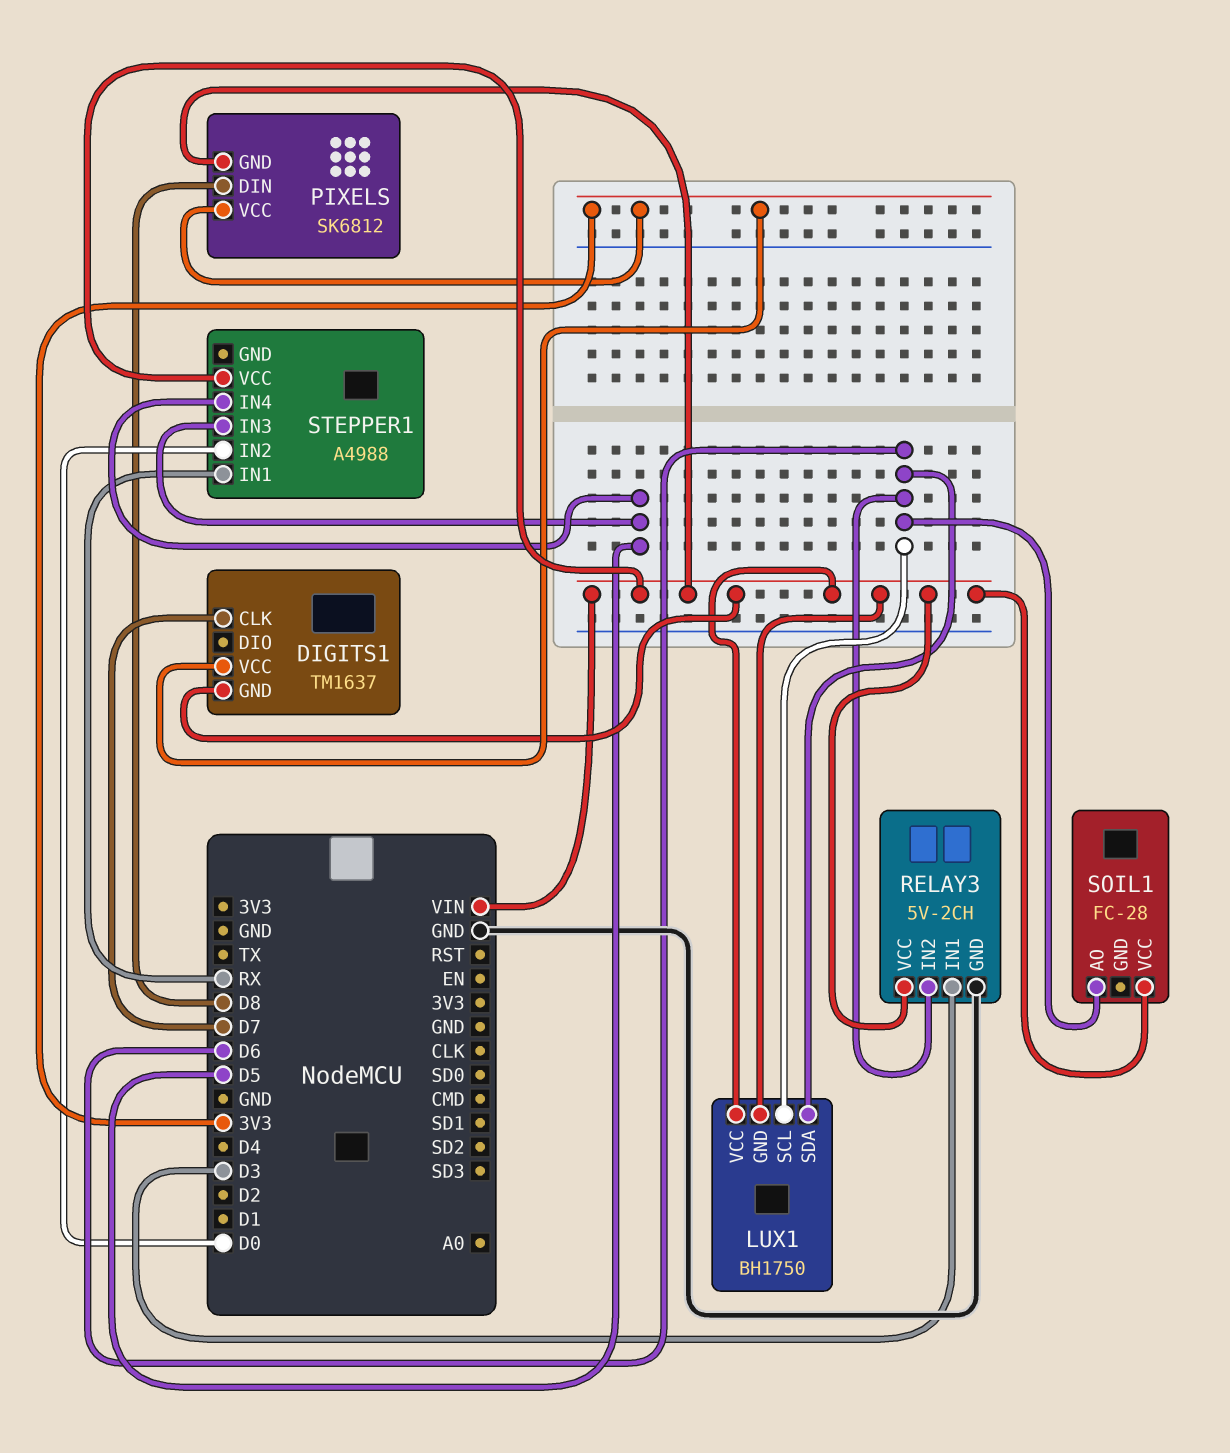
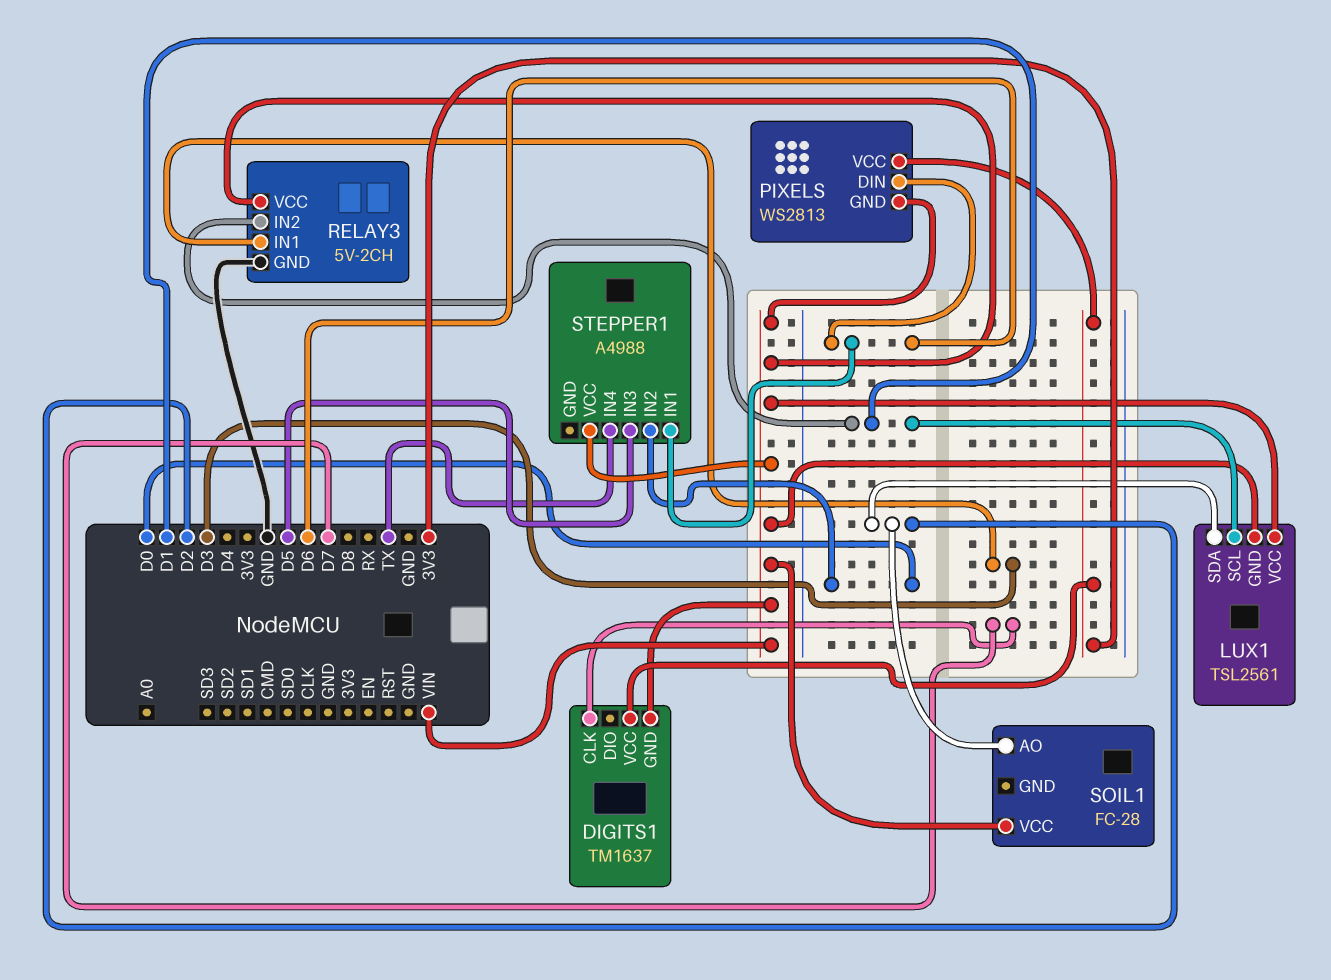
LUX1: BH1750 -> TSL2561
LUX1 pin SCL: D6 -> D1
LUX1 pin SDA: D6 -> D2
PIXELS: SK6812 -> WS2813
PIXELS pin DIN: D8 -> D6
RELAY3 pin IN2: D6 -> D1
SOIL1 pin AO: D6 -> D2
STEPPER1 pin IN1: RX -> D6
STEPPER1 pin IN4: D5 -> TX

